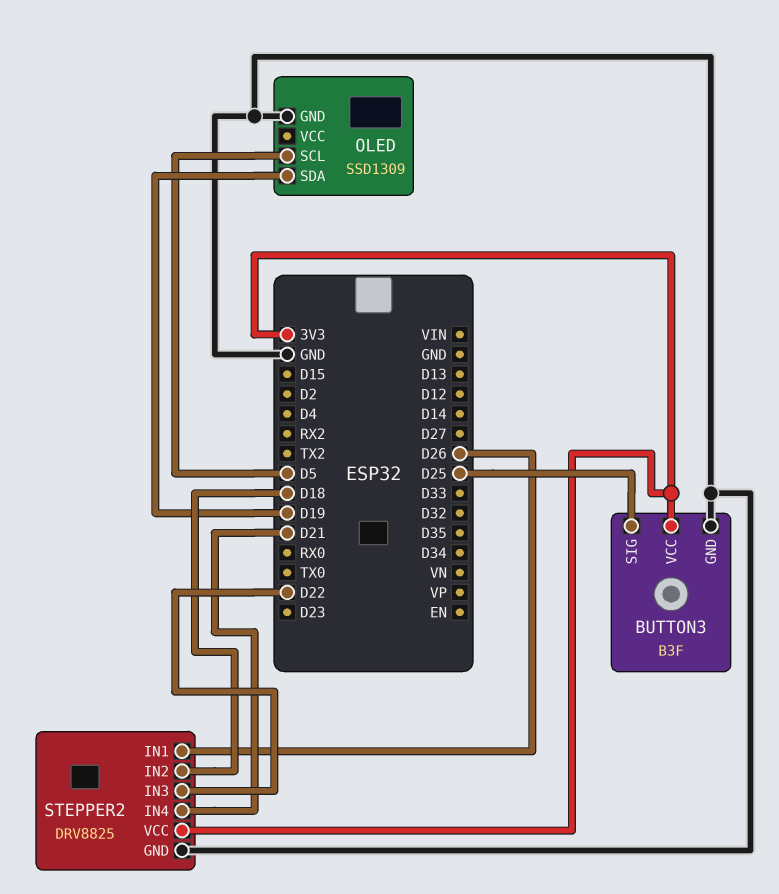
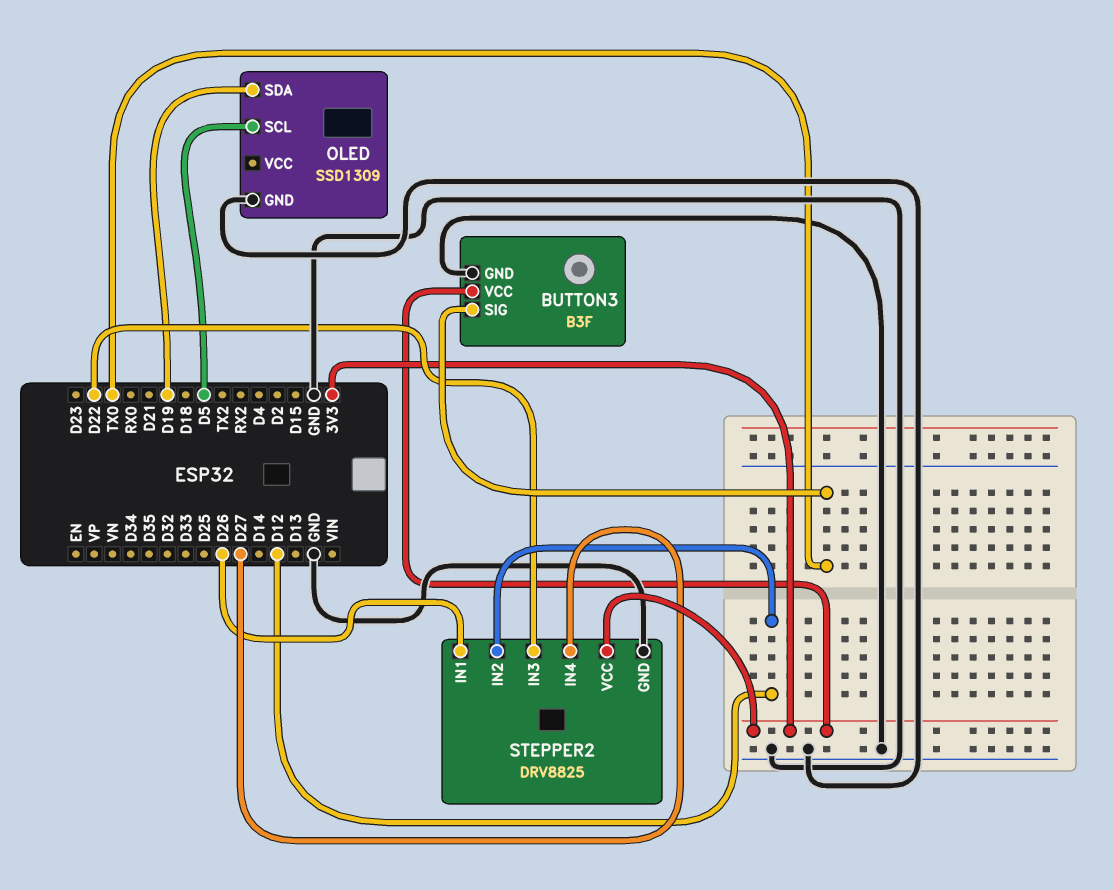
BUTTON3 pin SIG: D25 -> TX0
STEPPER2 pin IN2: D18 -> D12
STEPPER2 pin IN4: D21 -> D27

